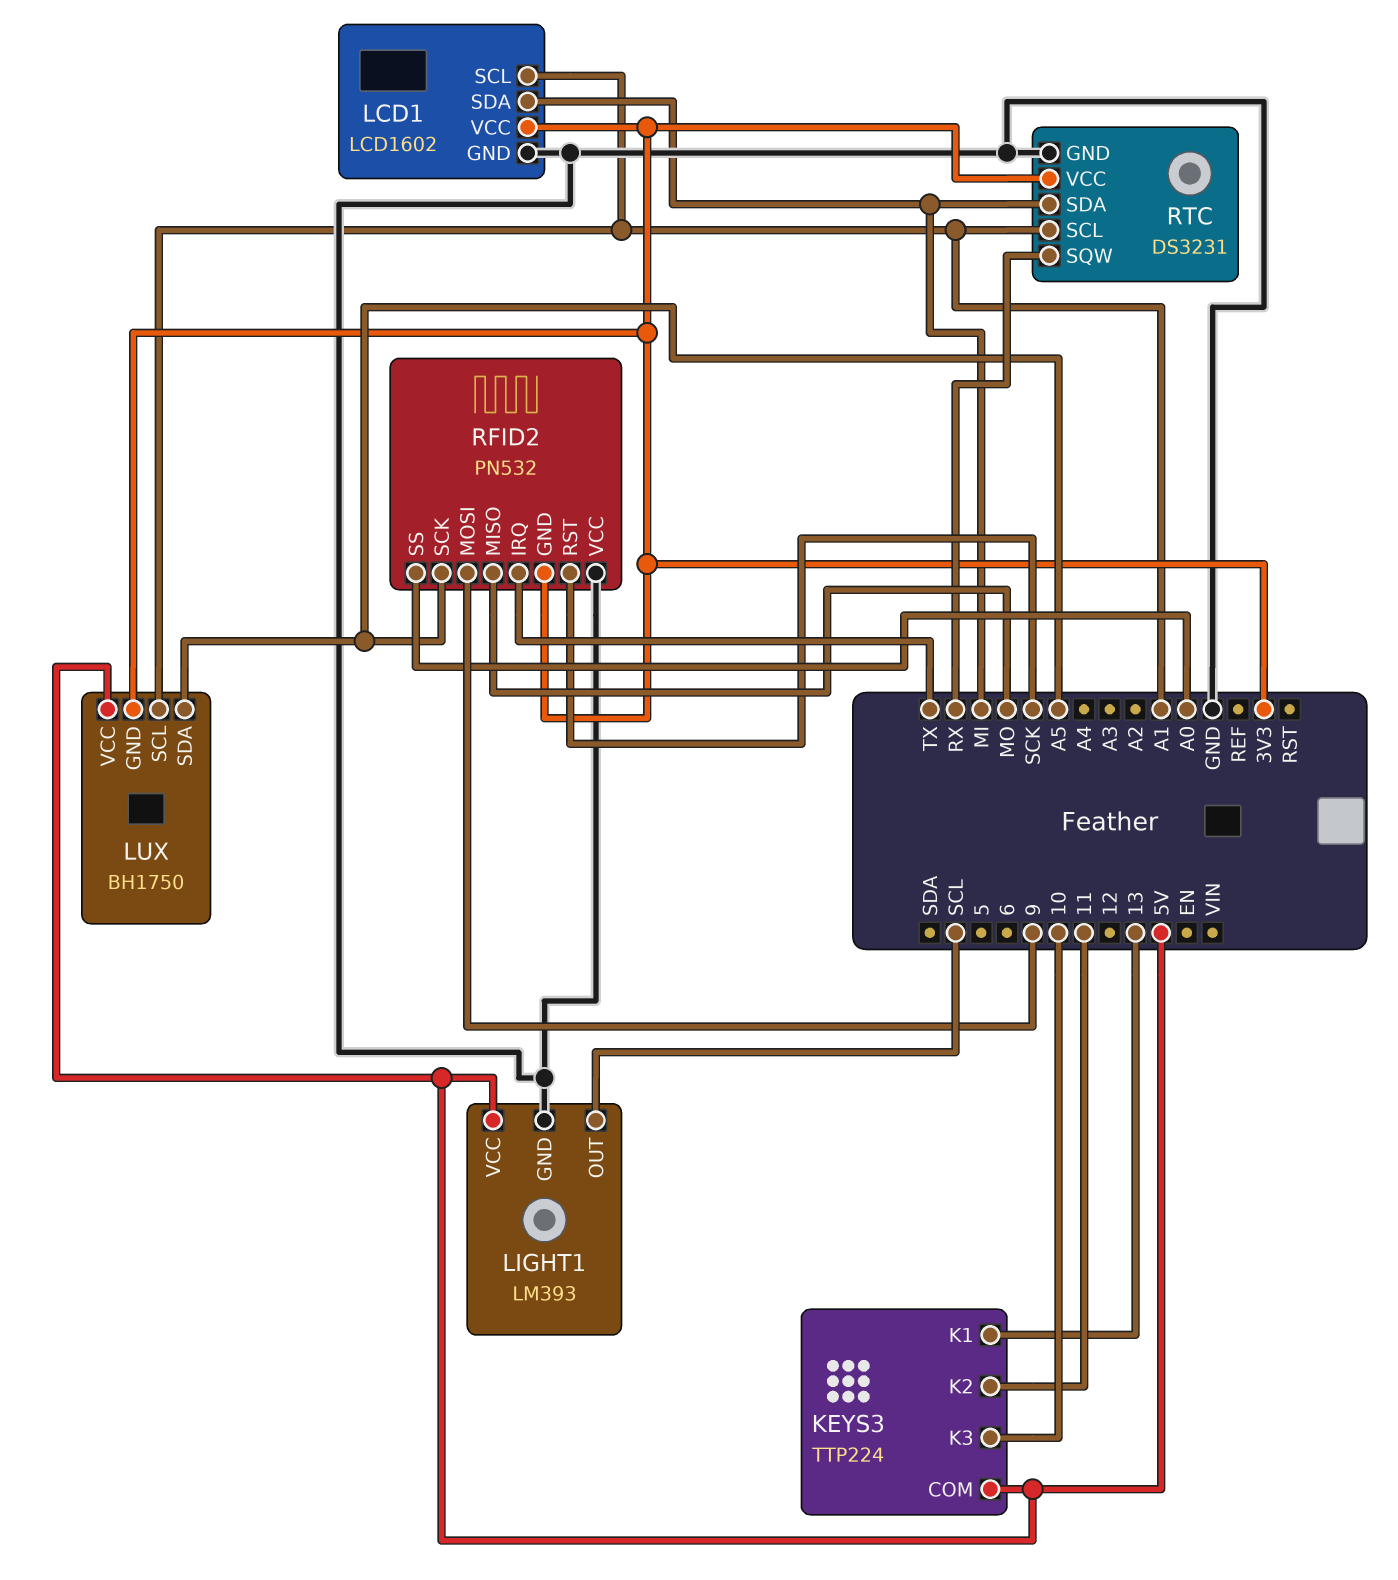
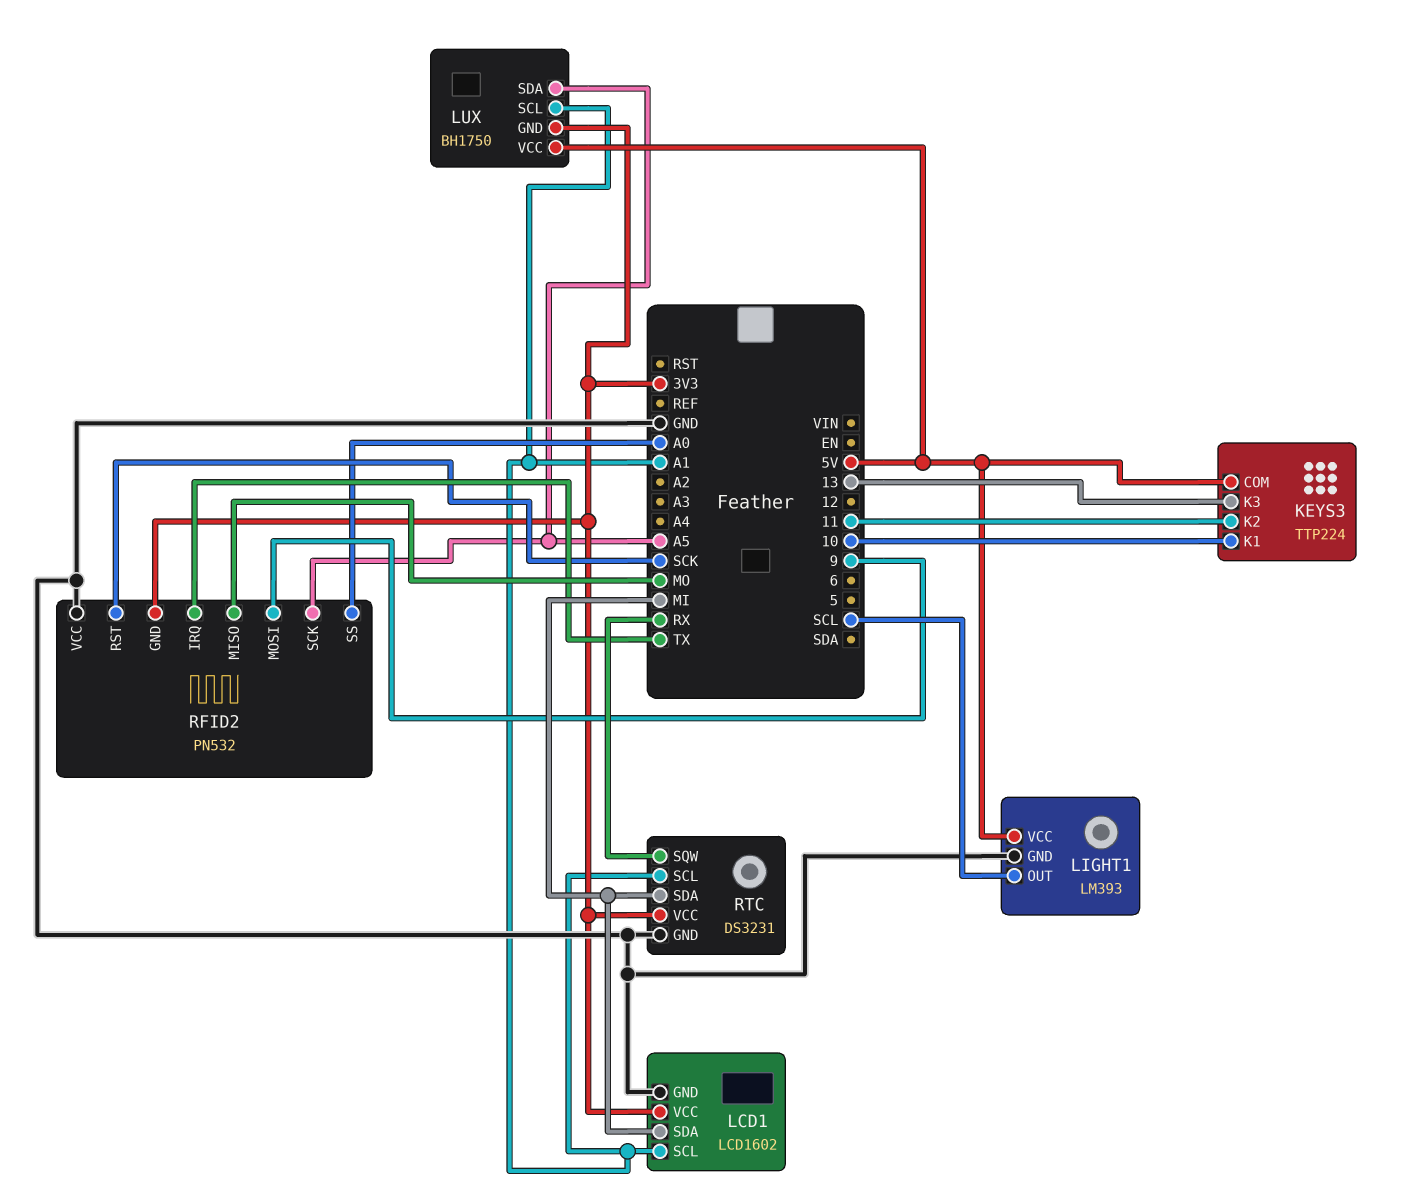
KEYS3 pin K1: 13 -> 10
KEYS3 pin K3: 10 -> 13

